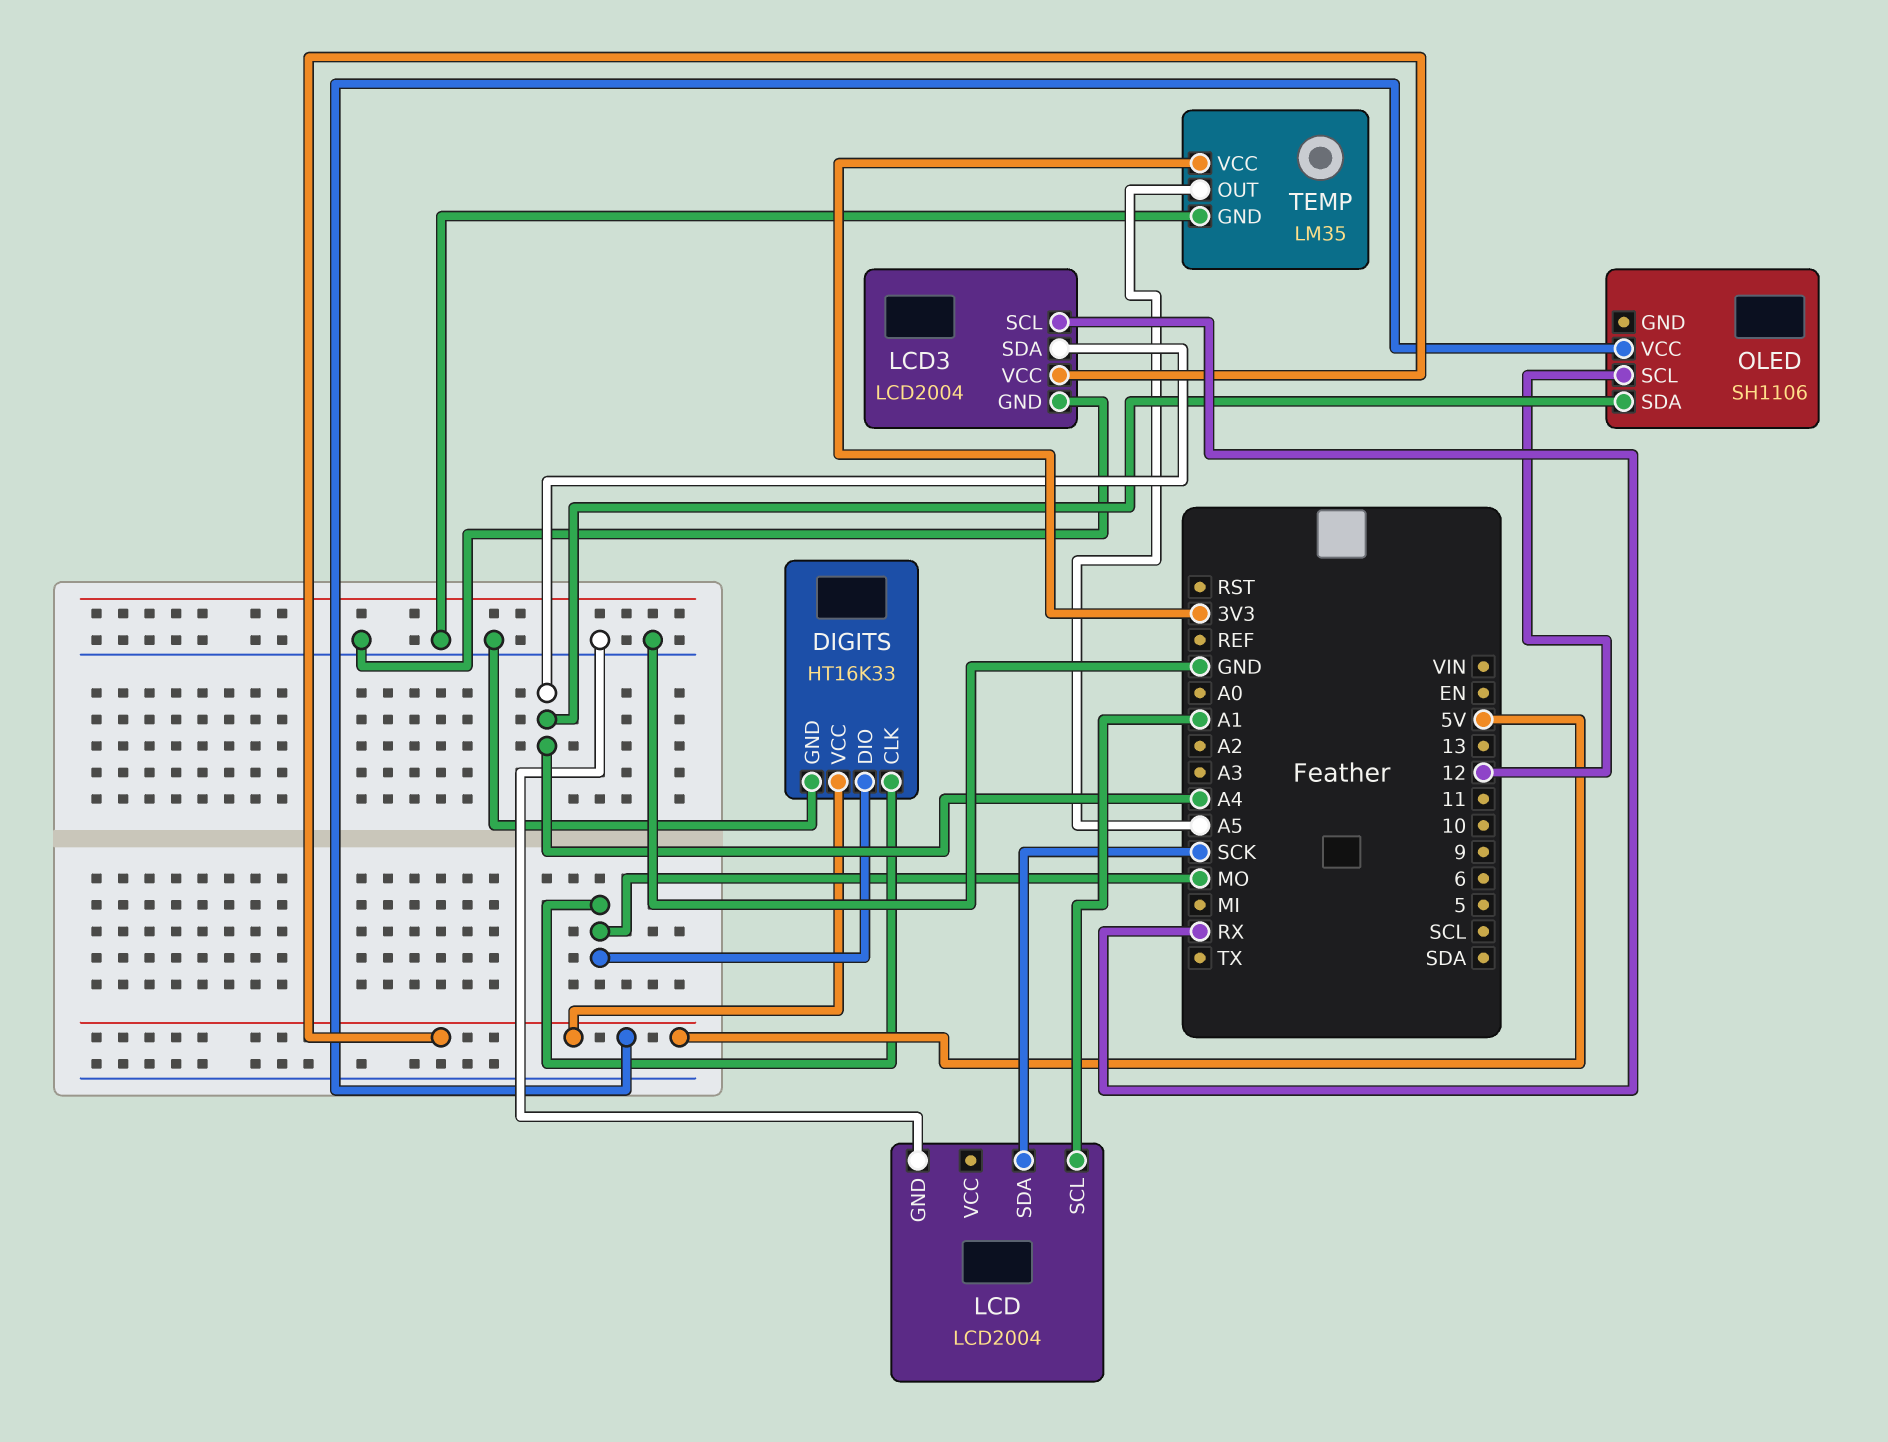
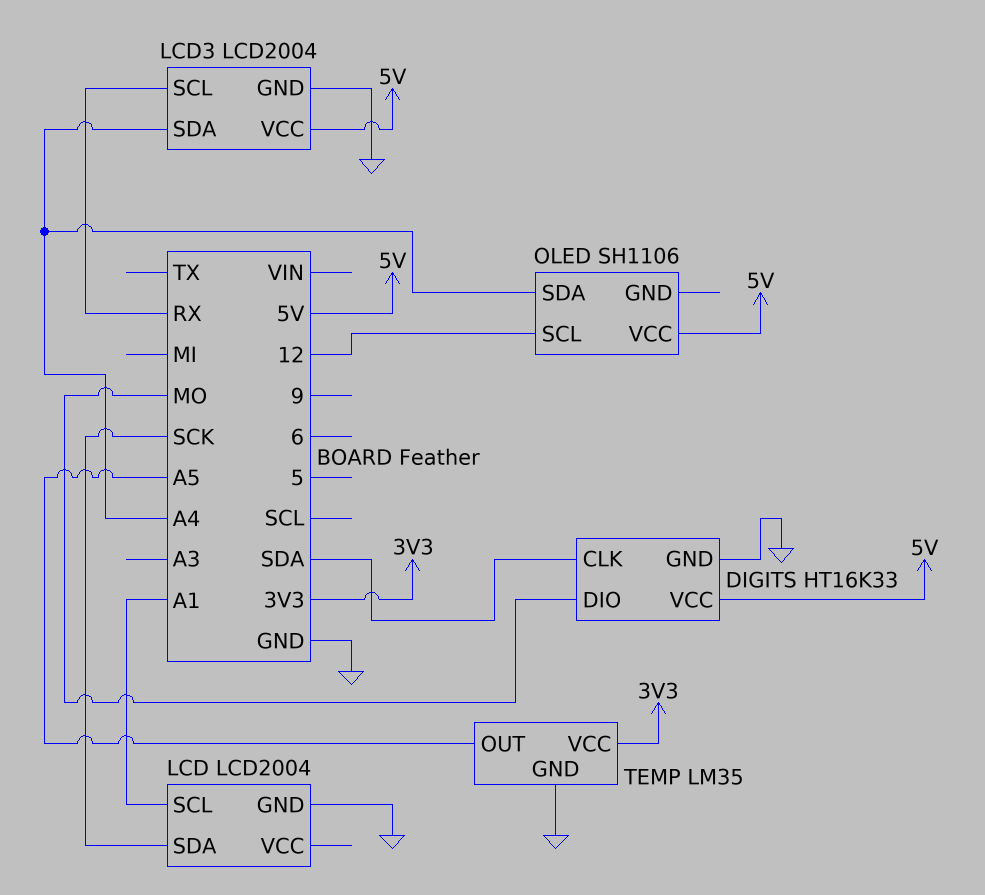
DIGITS pin CLK: MO -> SDA

